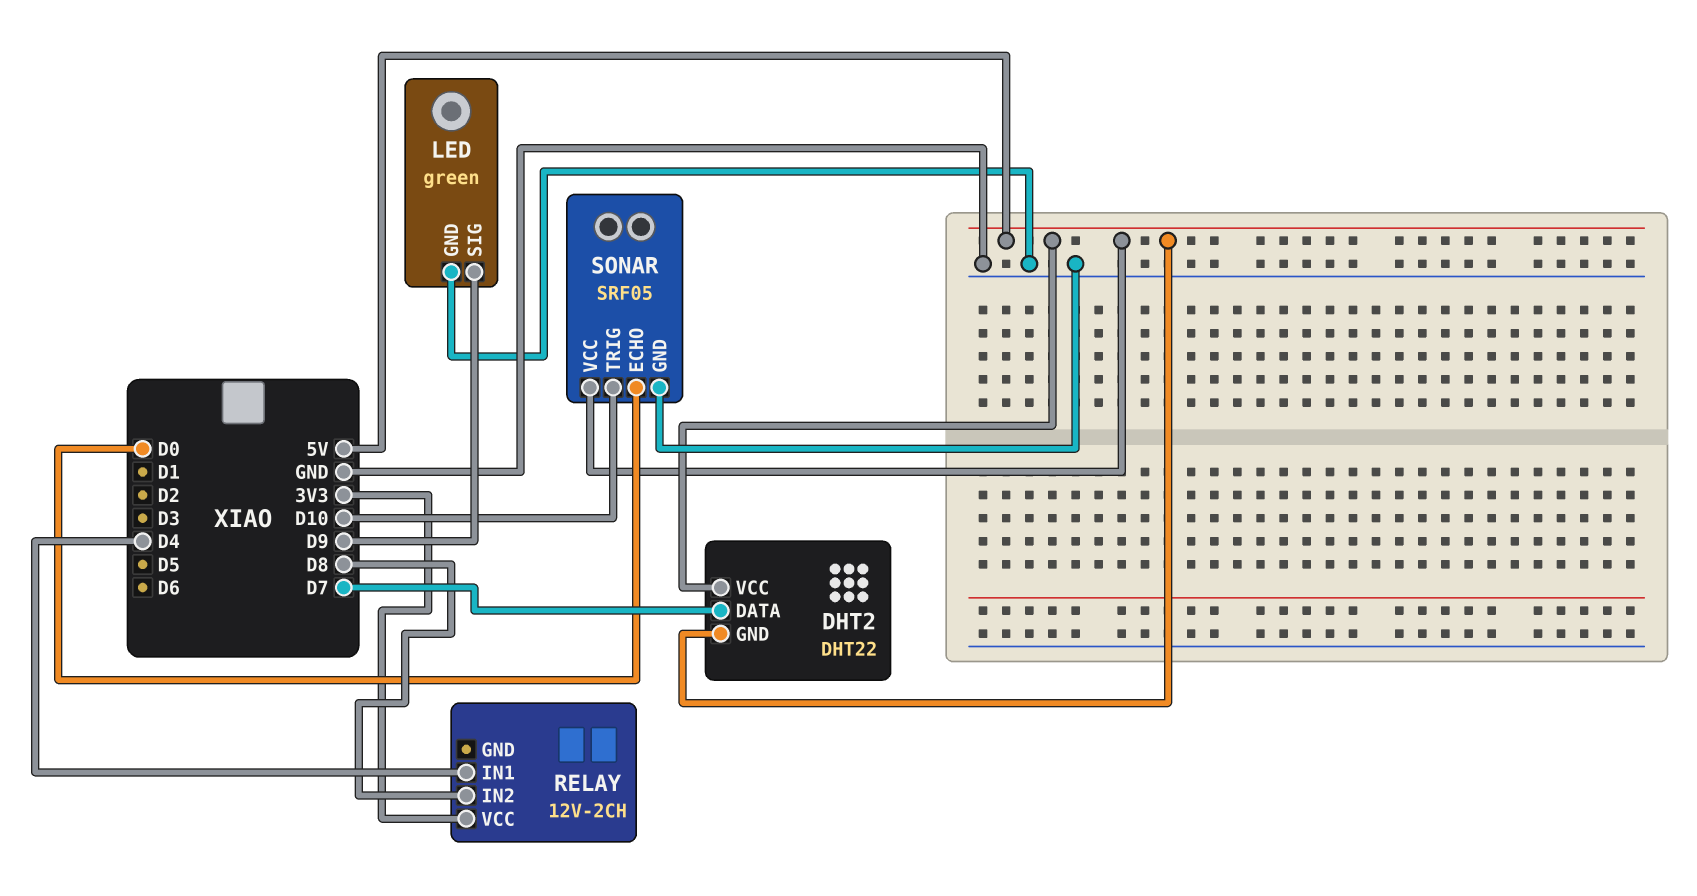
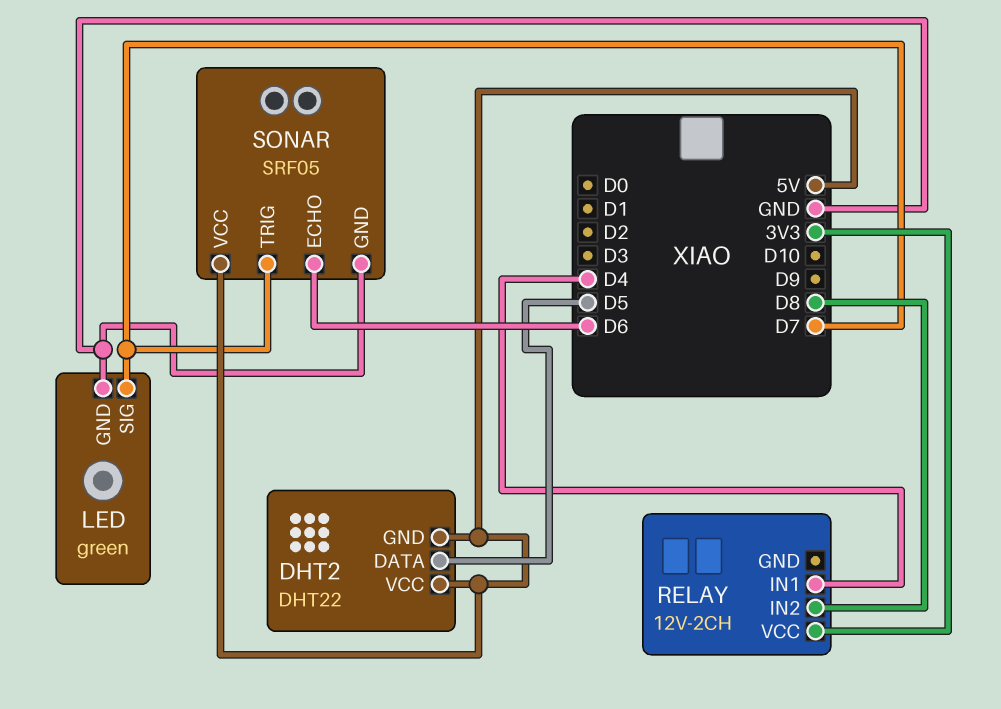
DHT2 pin DATA: D7 -> D5
LED pin SIG: D9 -> D7
SONAR pin ECHO: D0 -> D6
SONAR pin TRIG: D10 -> D7

